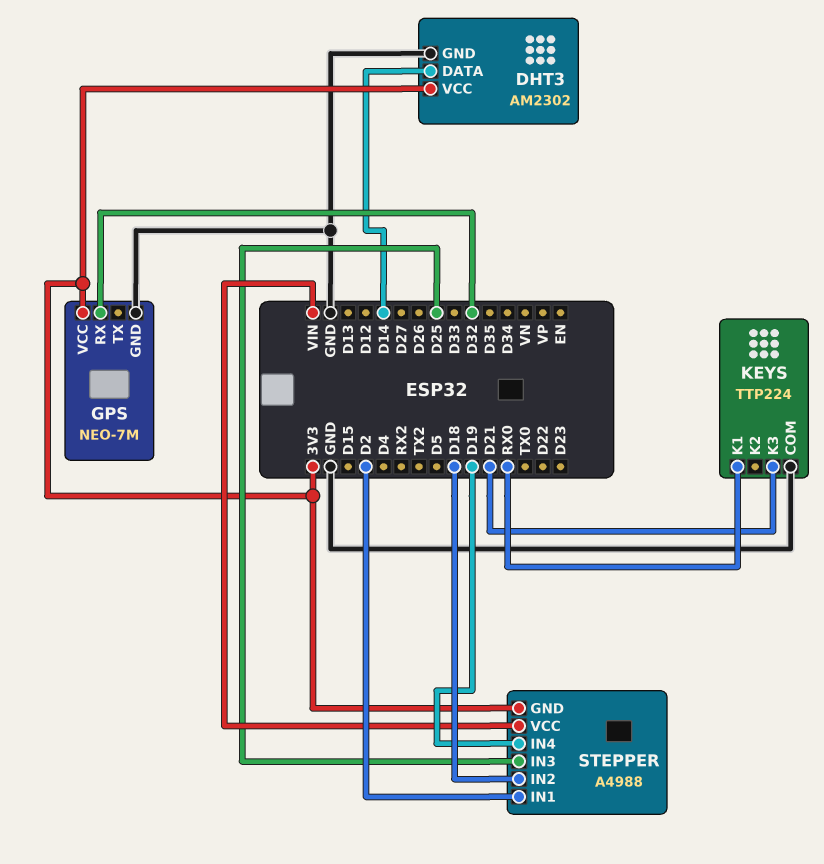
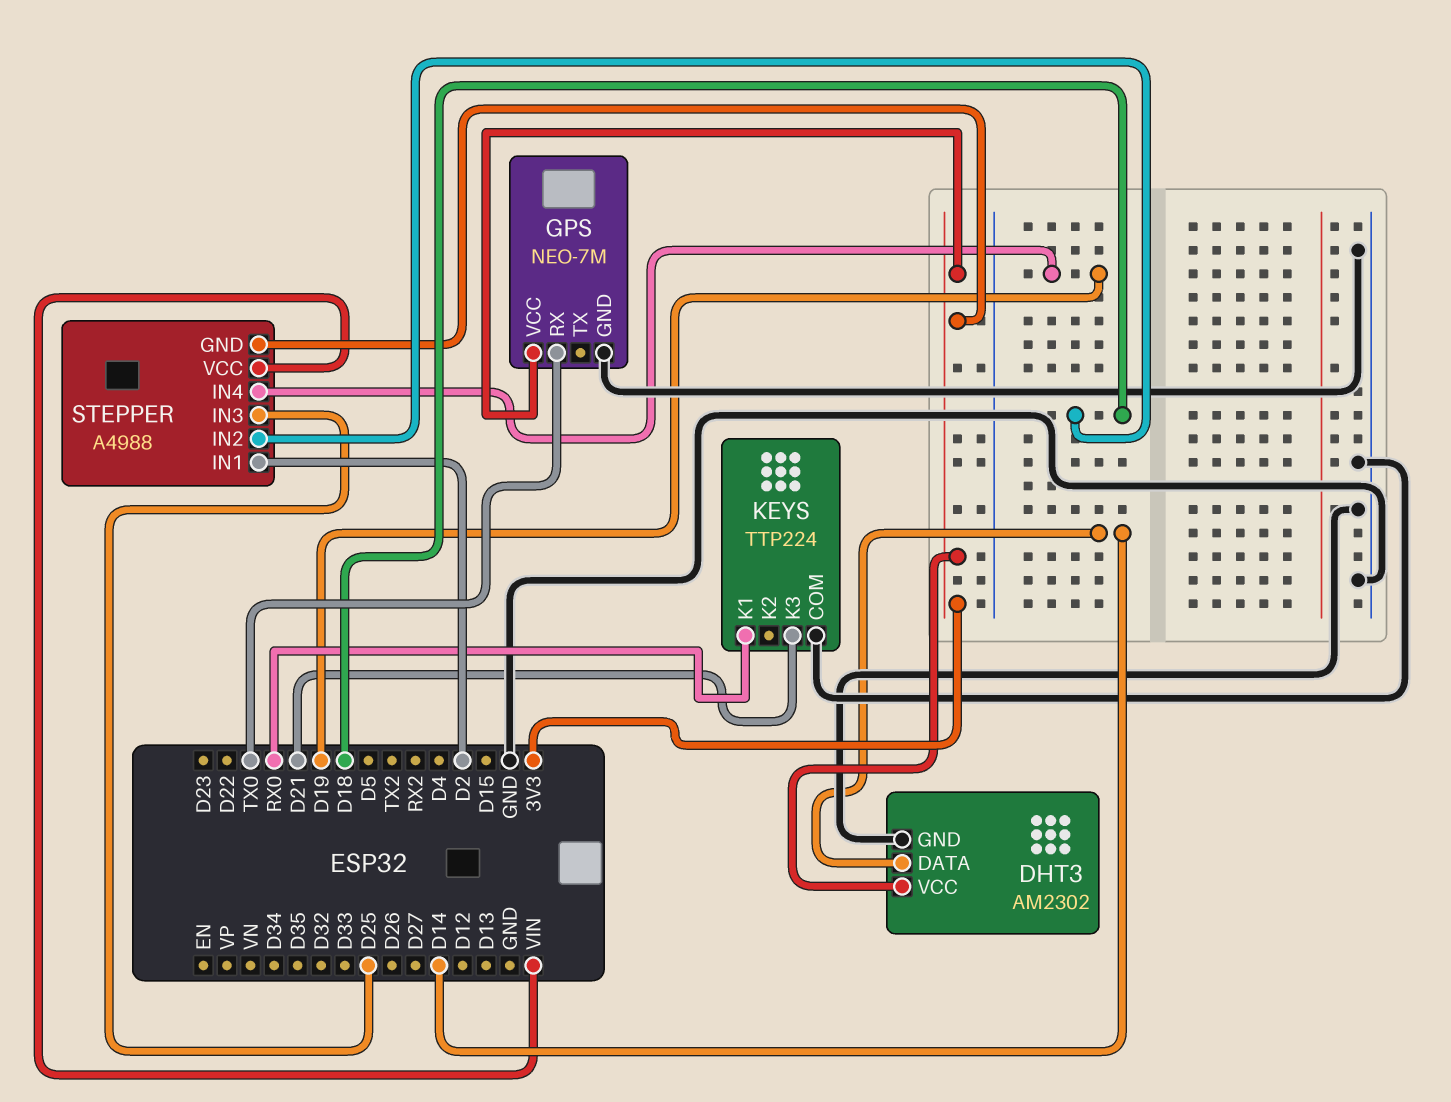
GPS pin RX: D32 -> TX0

